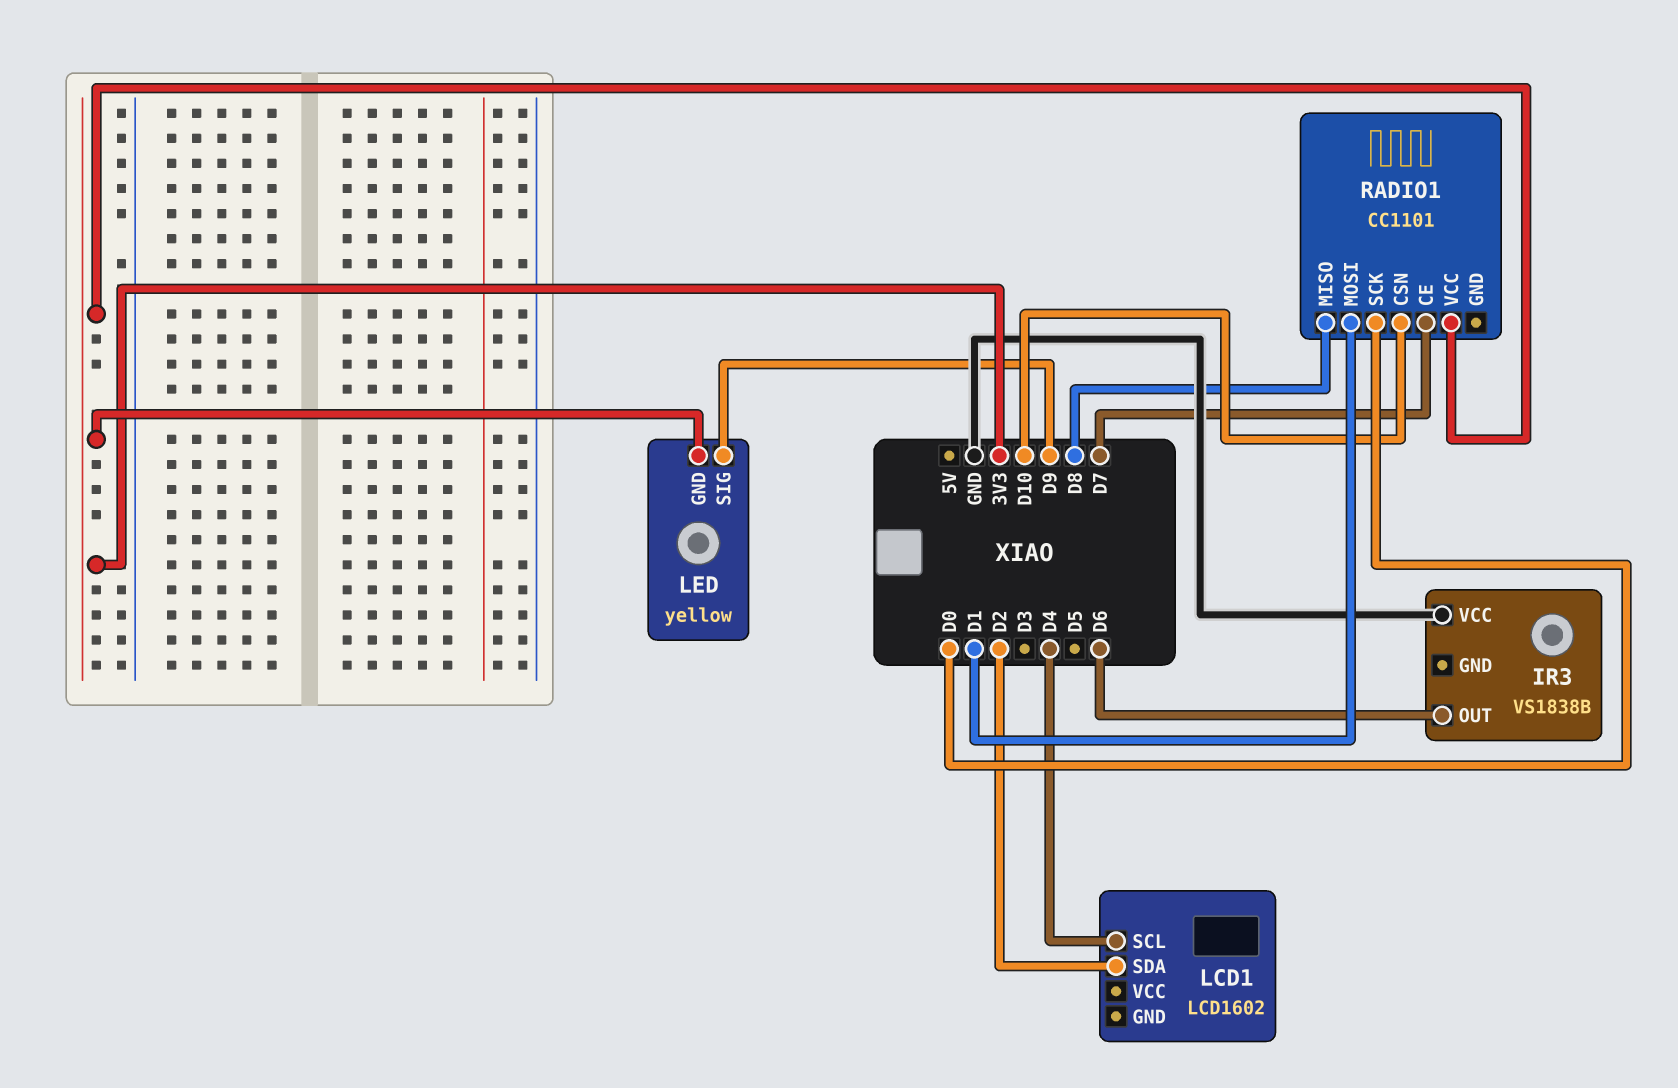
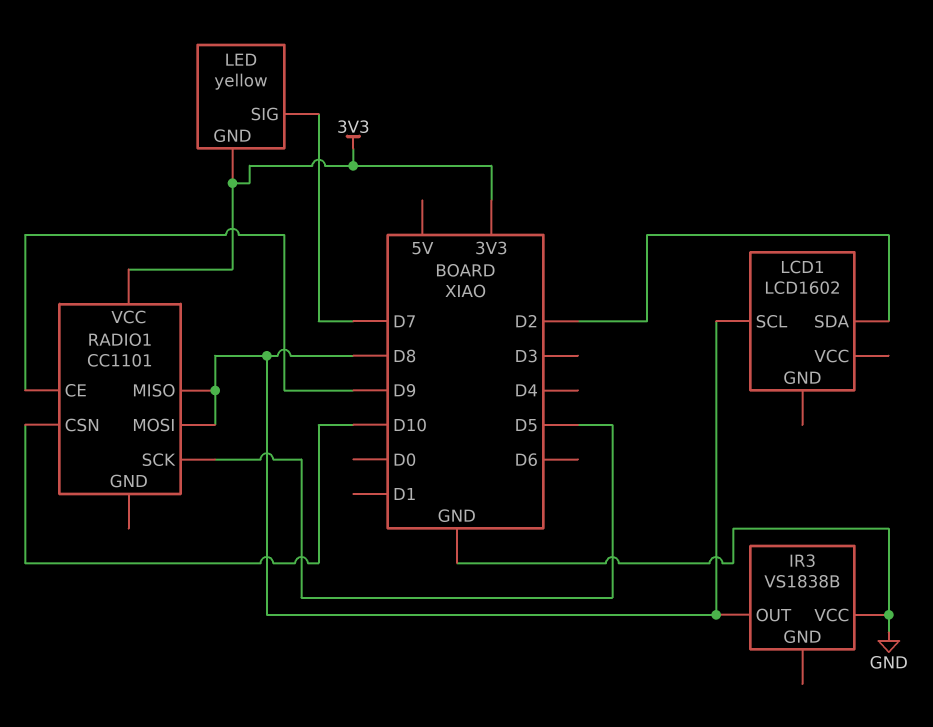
IR3 pin OUT: D6 -> D8
LCD1 pin SCL: D4 -> D8
LED pin SIG: D9 -> D7
RADIO1 pin CE: D7 -> D9
RADIO1 pin MOSI: D1 -> D8
RADIO1 pin SCK: D0 -> D5

